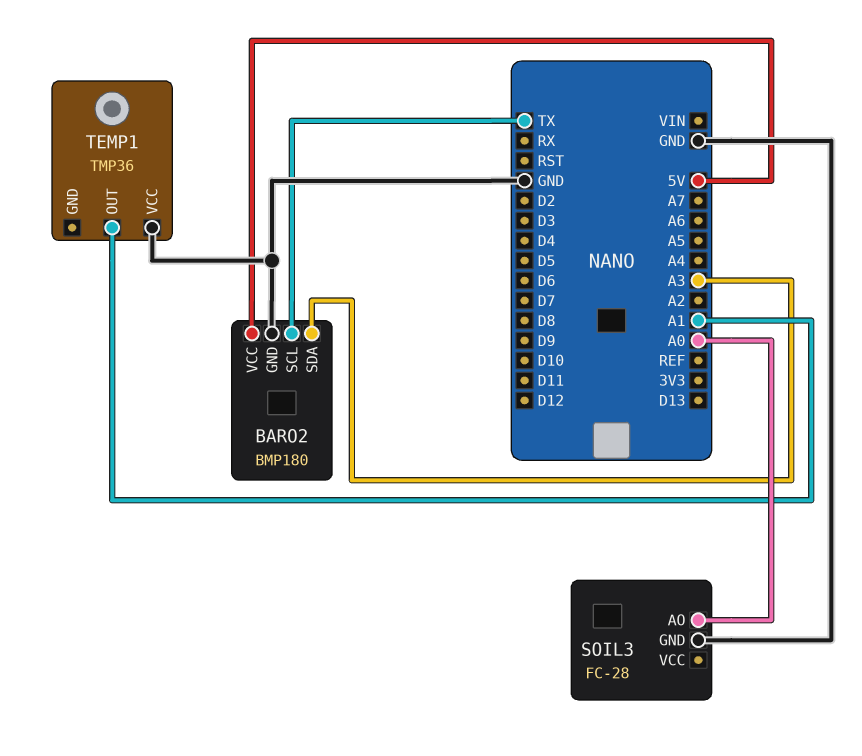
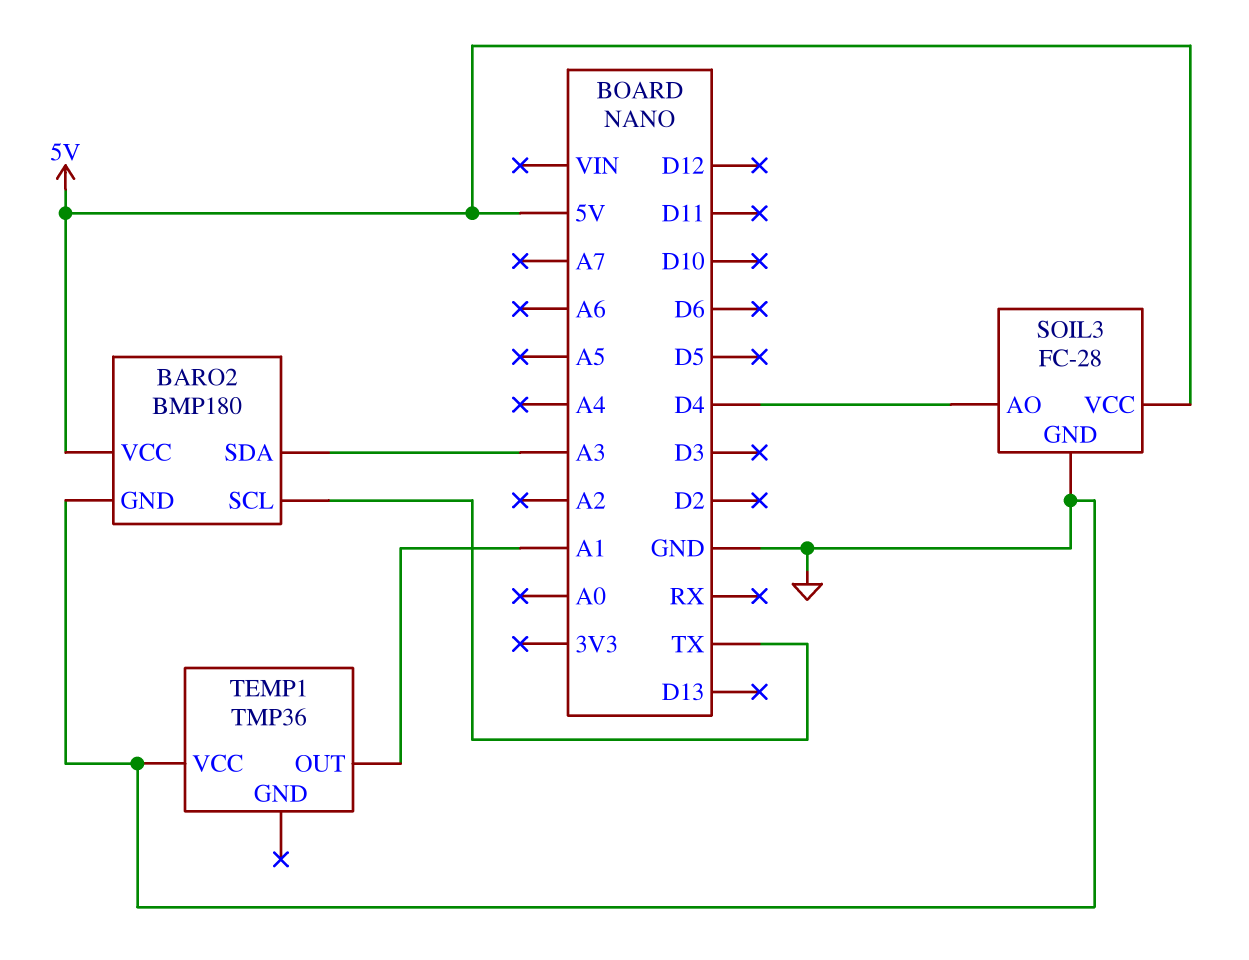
SOIL3 pin AO: A0 -> D4
SOIL3 pin VCC: none -> 5V

